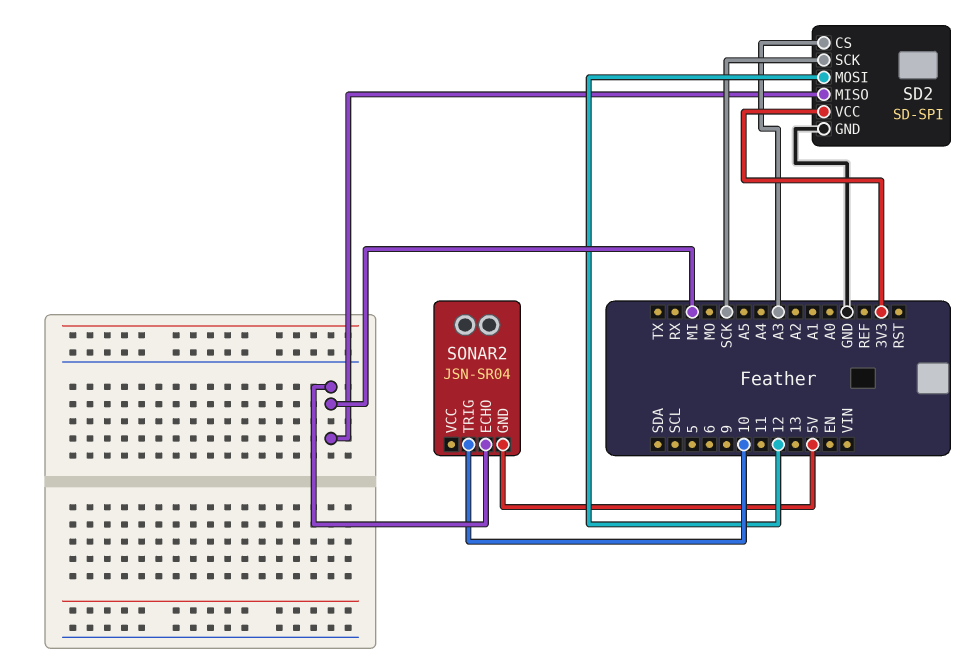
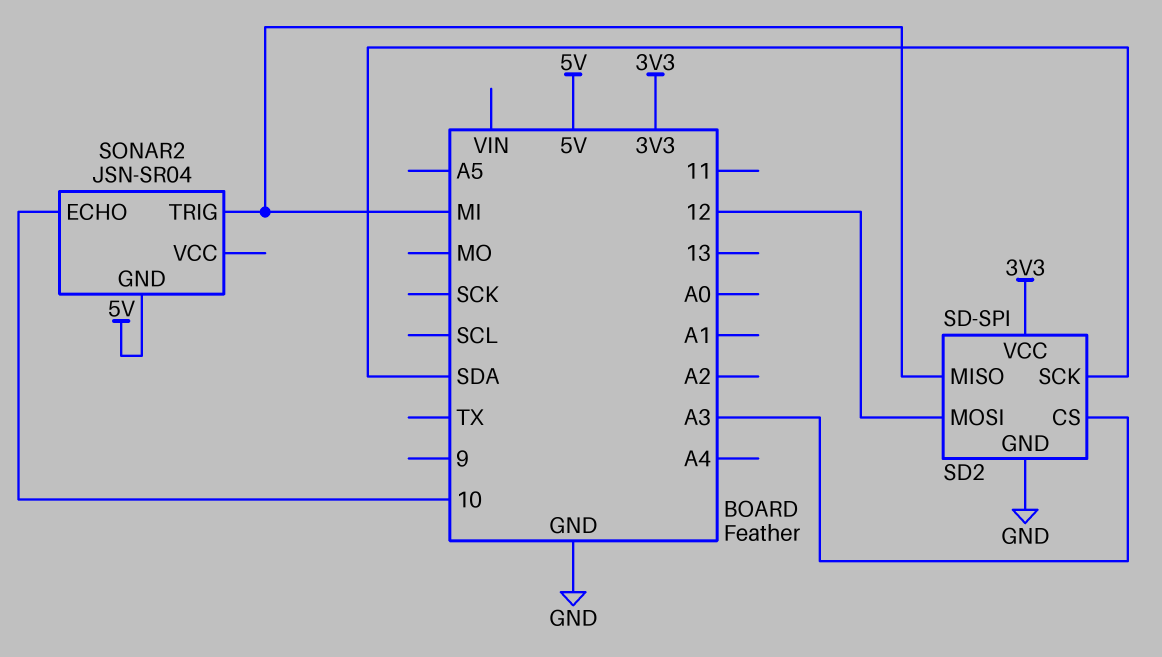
SD2 pin SCK: SCK -> SDA
SONAR2 pin ECHO: MI -> 10
SONAR2 pin TRIG: 10 -> MI

